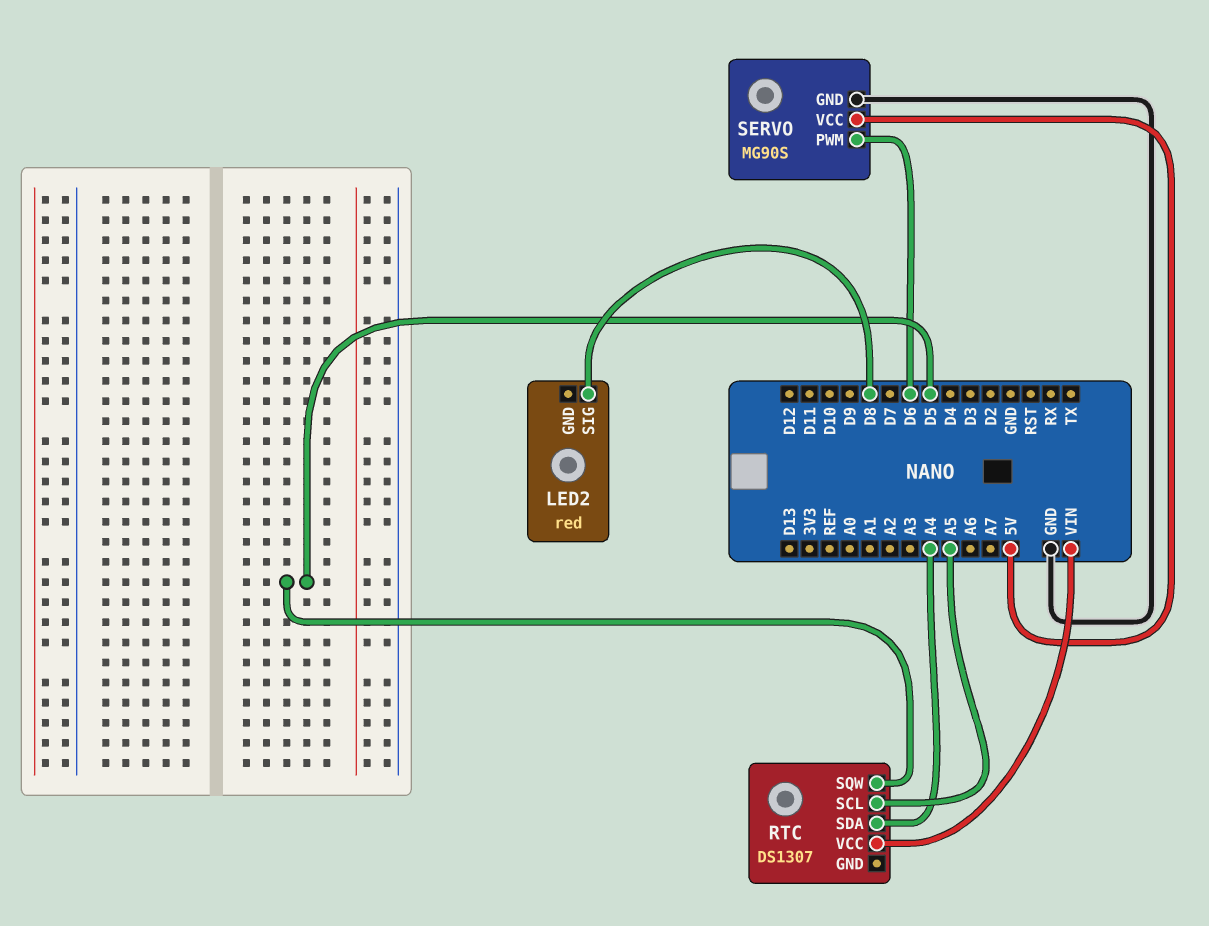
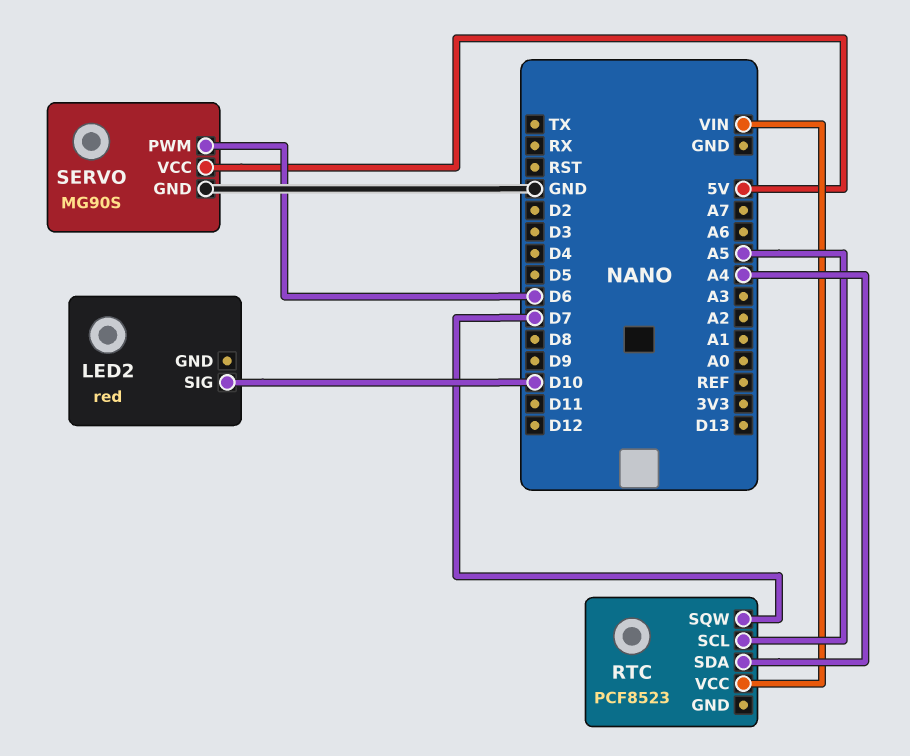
LED2 pin SIG: D8 -> D10
RTC: DS1307 -> PCF8523
RTC pin SQW: D5 -> D7

